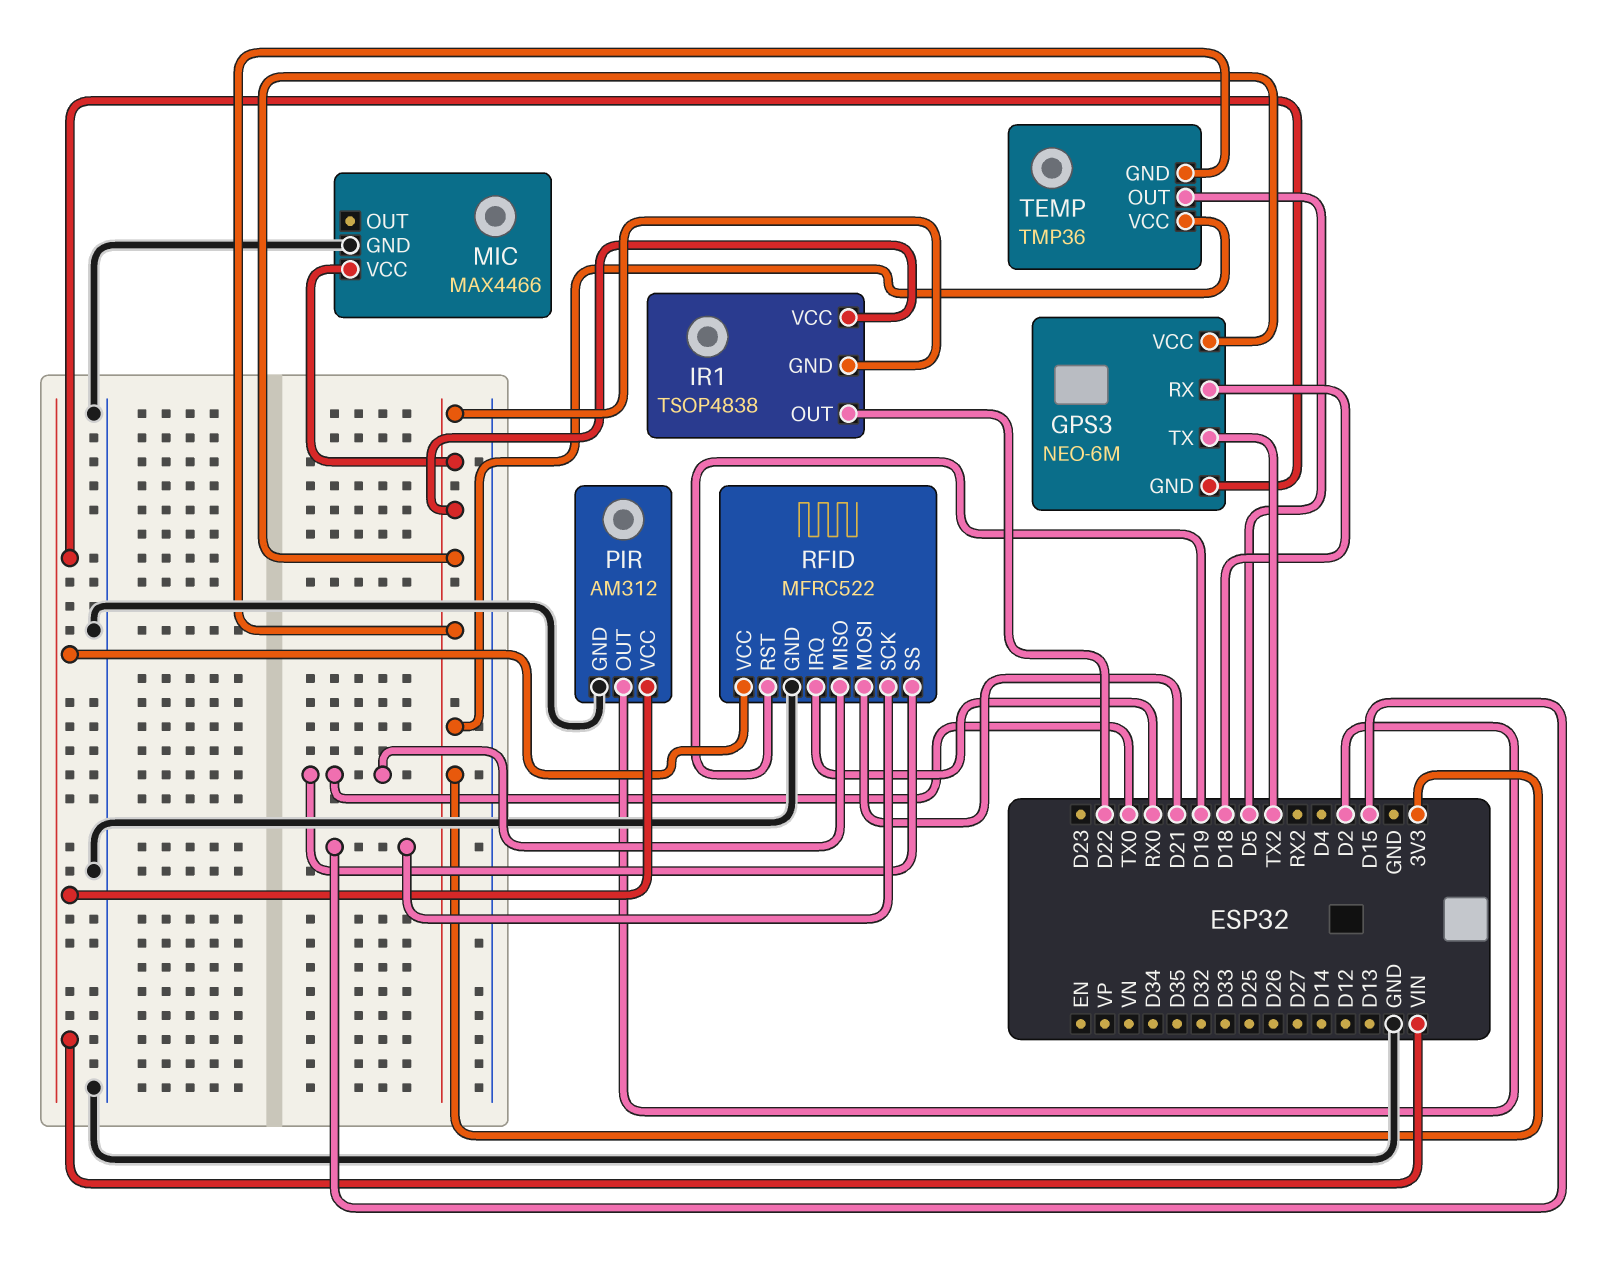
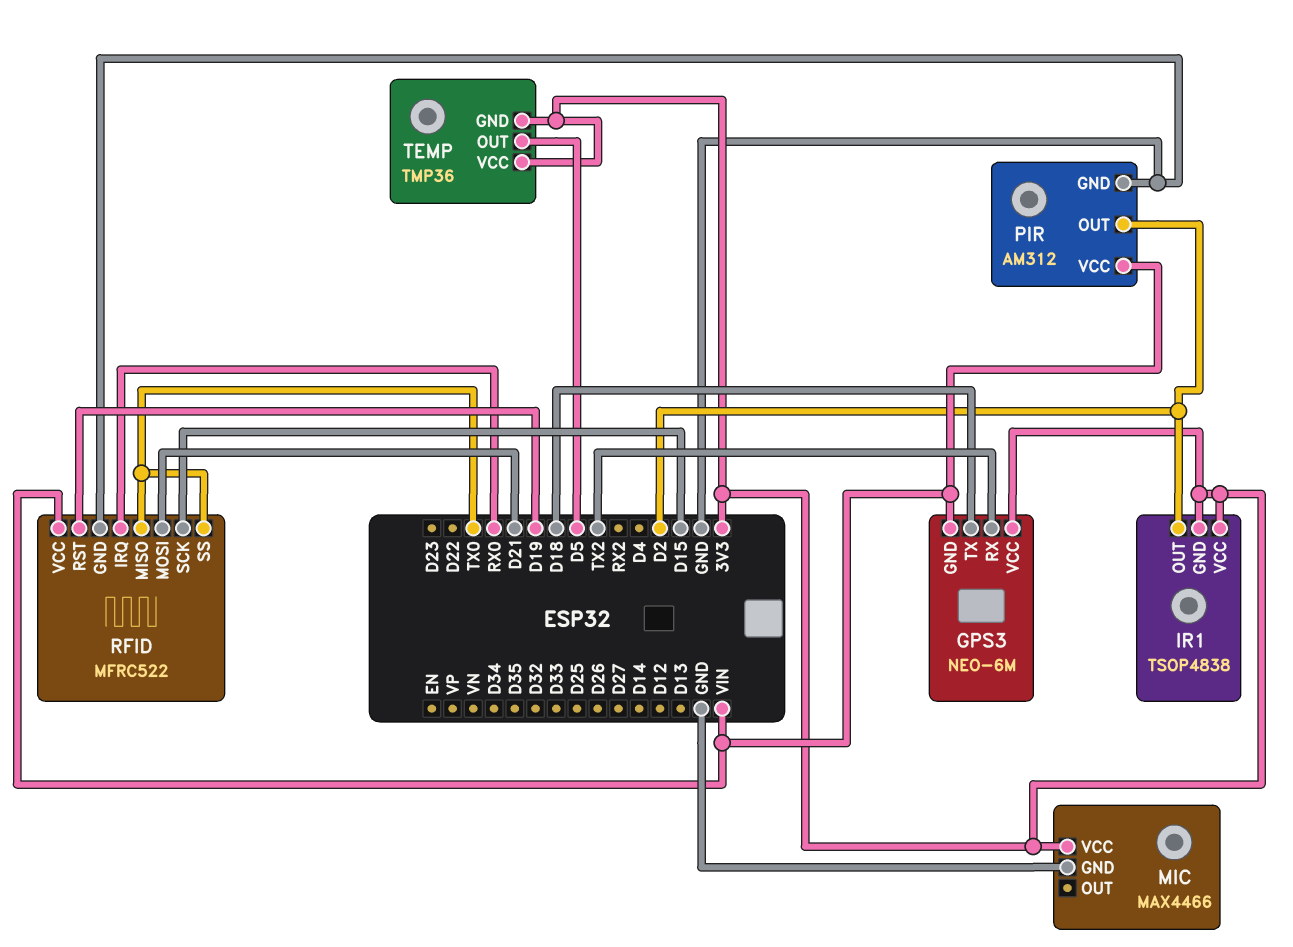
GPS3 pin RX: D18 -> TX2
GPS3 pin TX: TX2 -> D18
IR1 pin OUT: D22 -> D2

